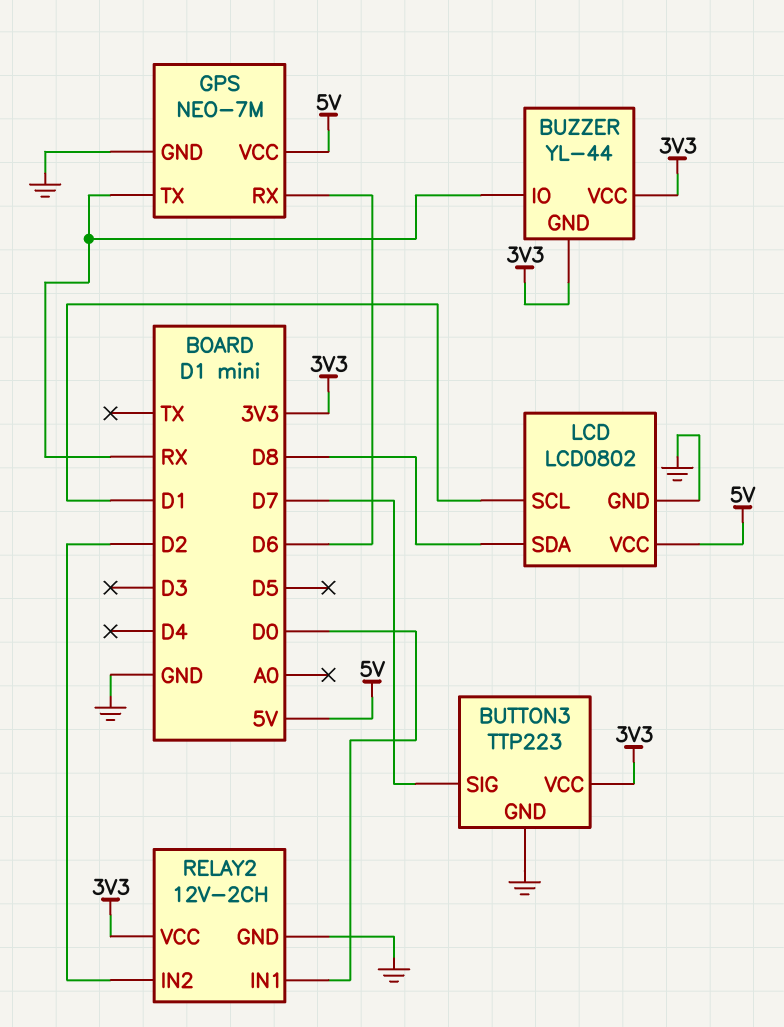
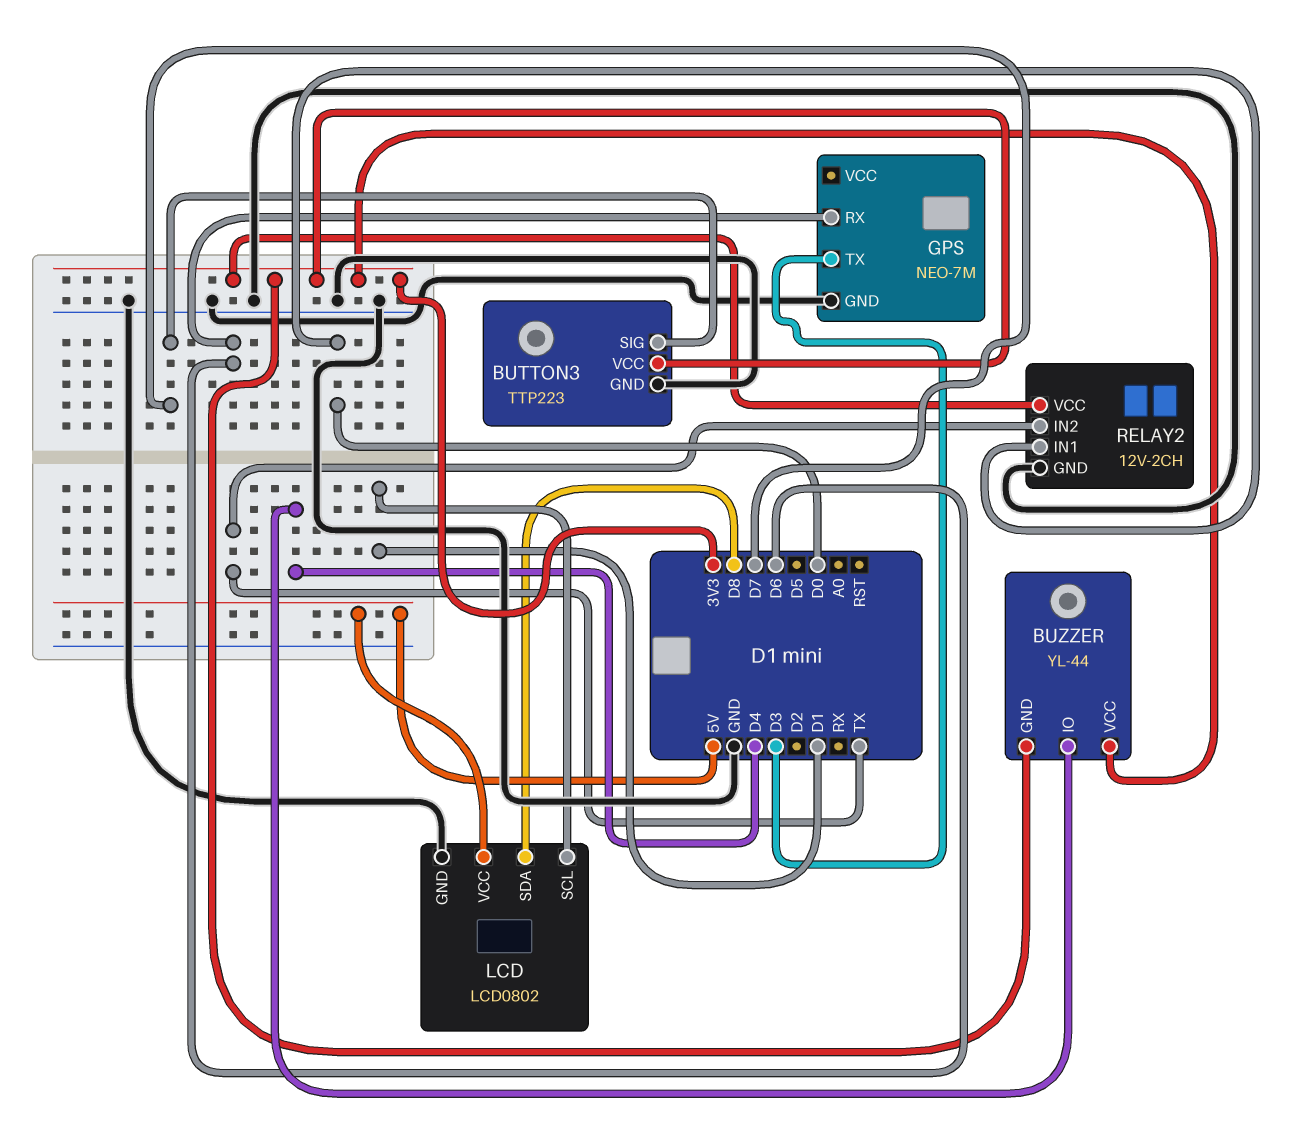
BUZZER pin IO: RX -> D4
GPS pin TX: RX -> D3
GPS pin VCC: 5V -> none
RELAY2 pin IN2: D2 -> TX

